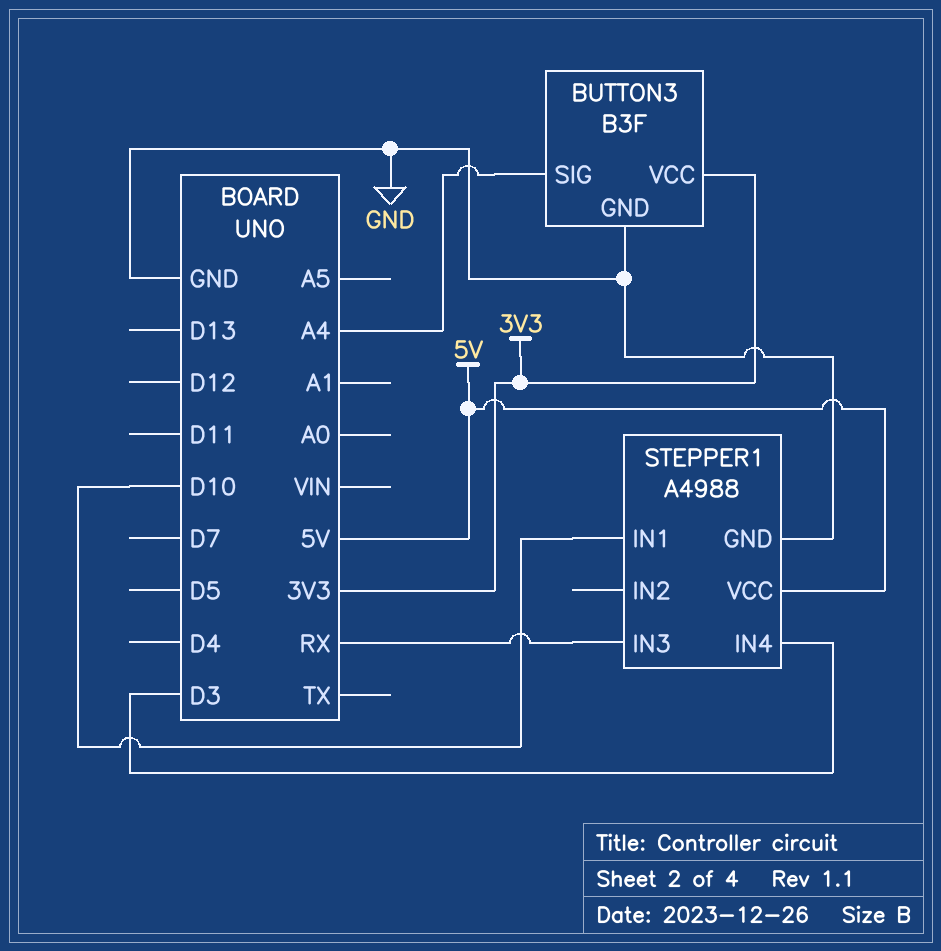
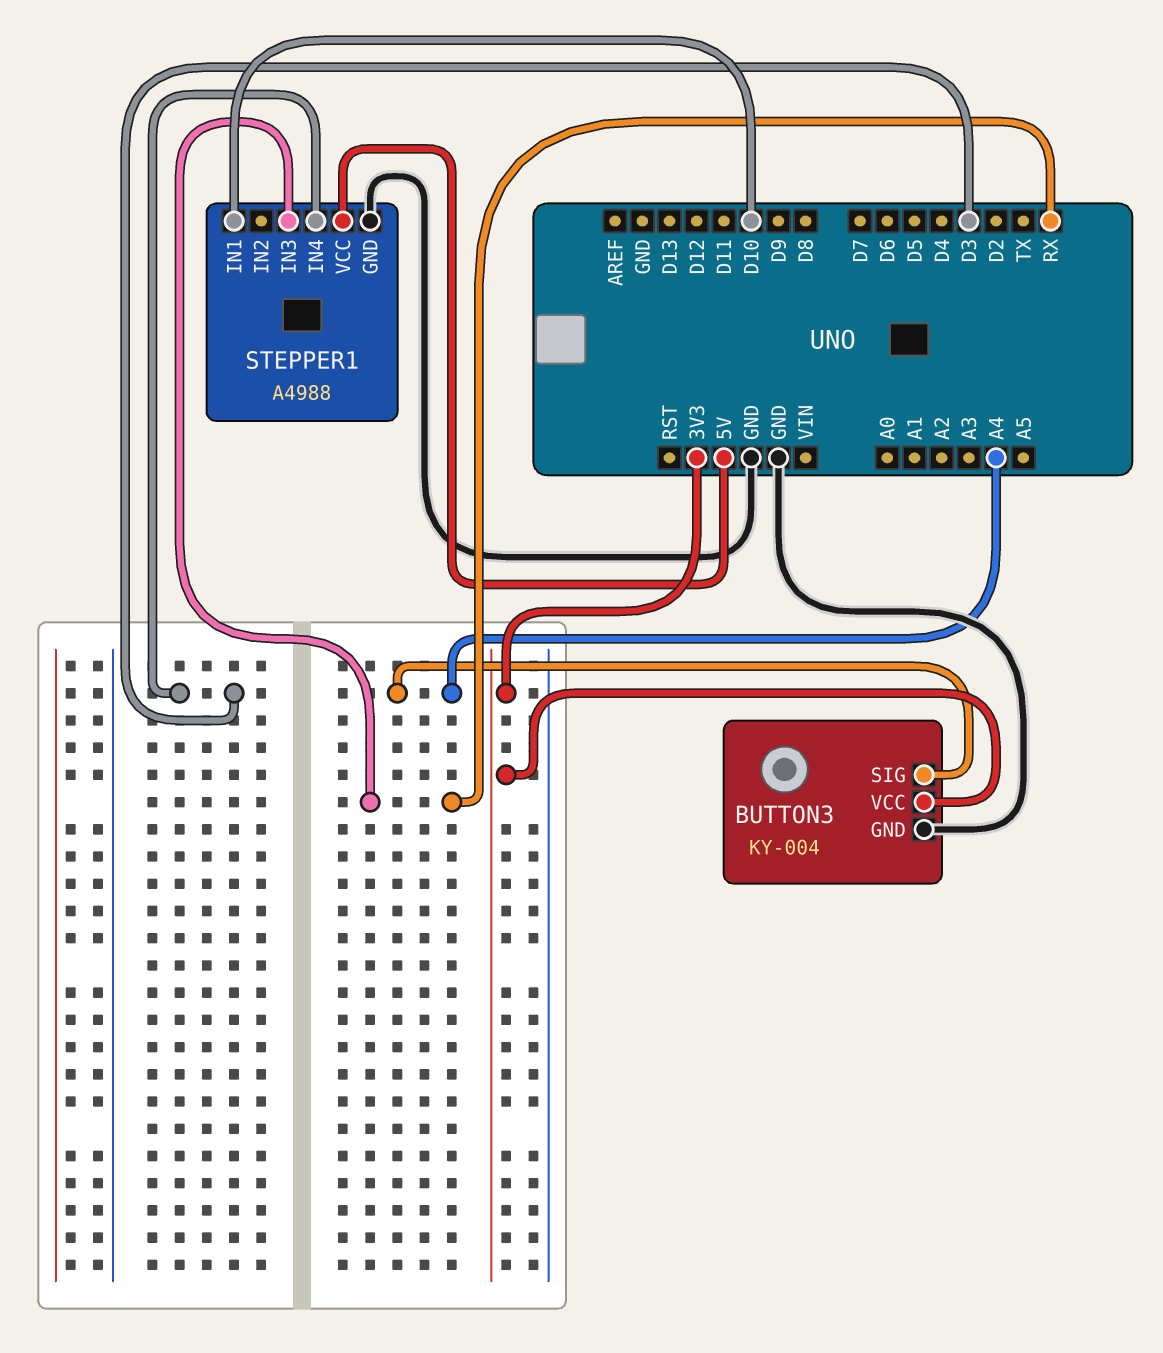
BUTTON3: B3F -> KY-004

